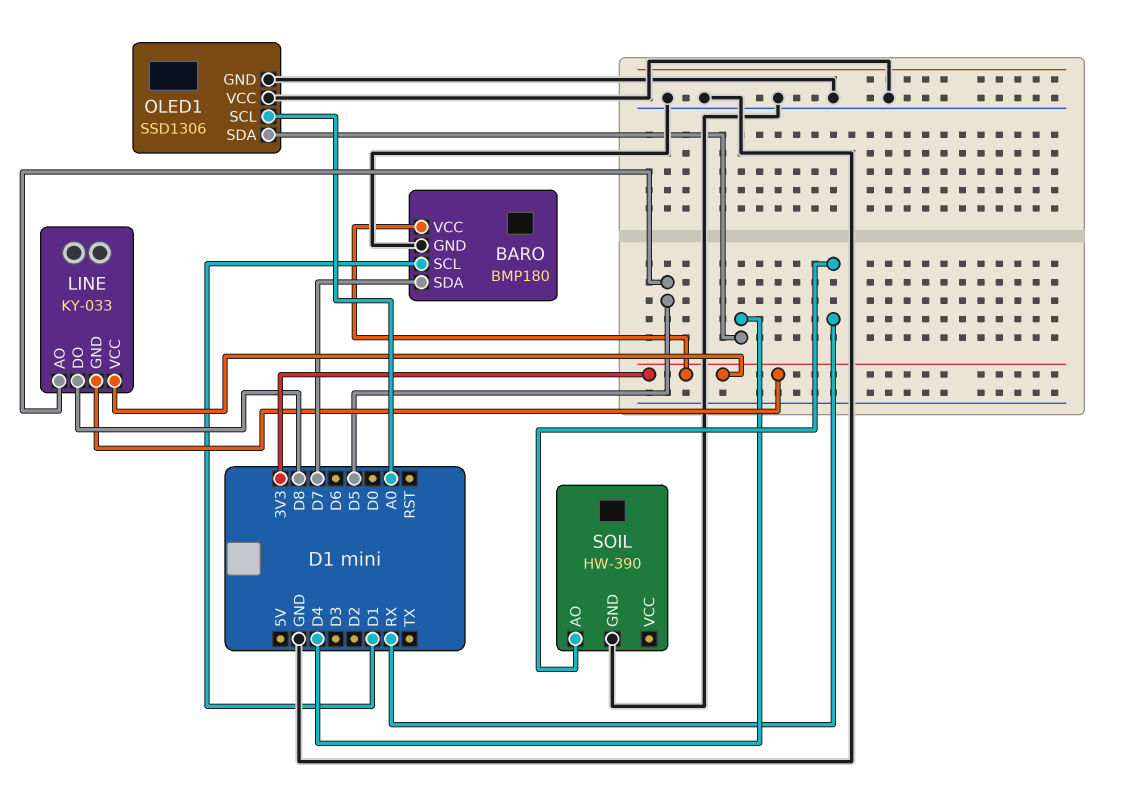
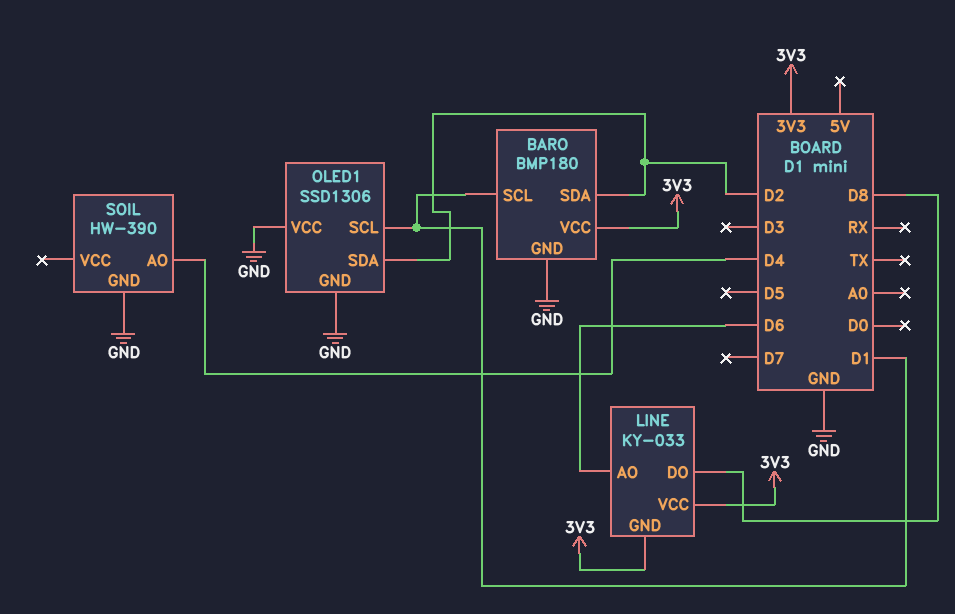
BARO pin SDA: D7 -> D2
LINE pin AO: D5 -> D6
OLED1 pin SCL: A0 -> D1
OLED1 pin SDA: D4 -> D2
SOIL pin AO: RX -> D4

